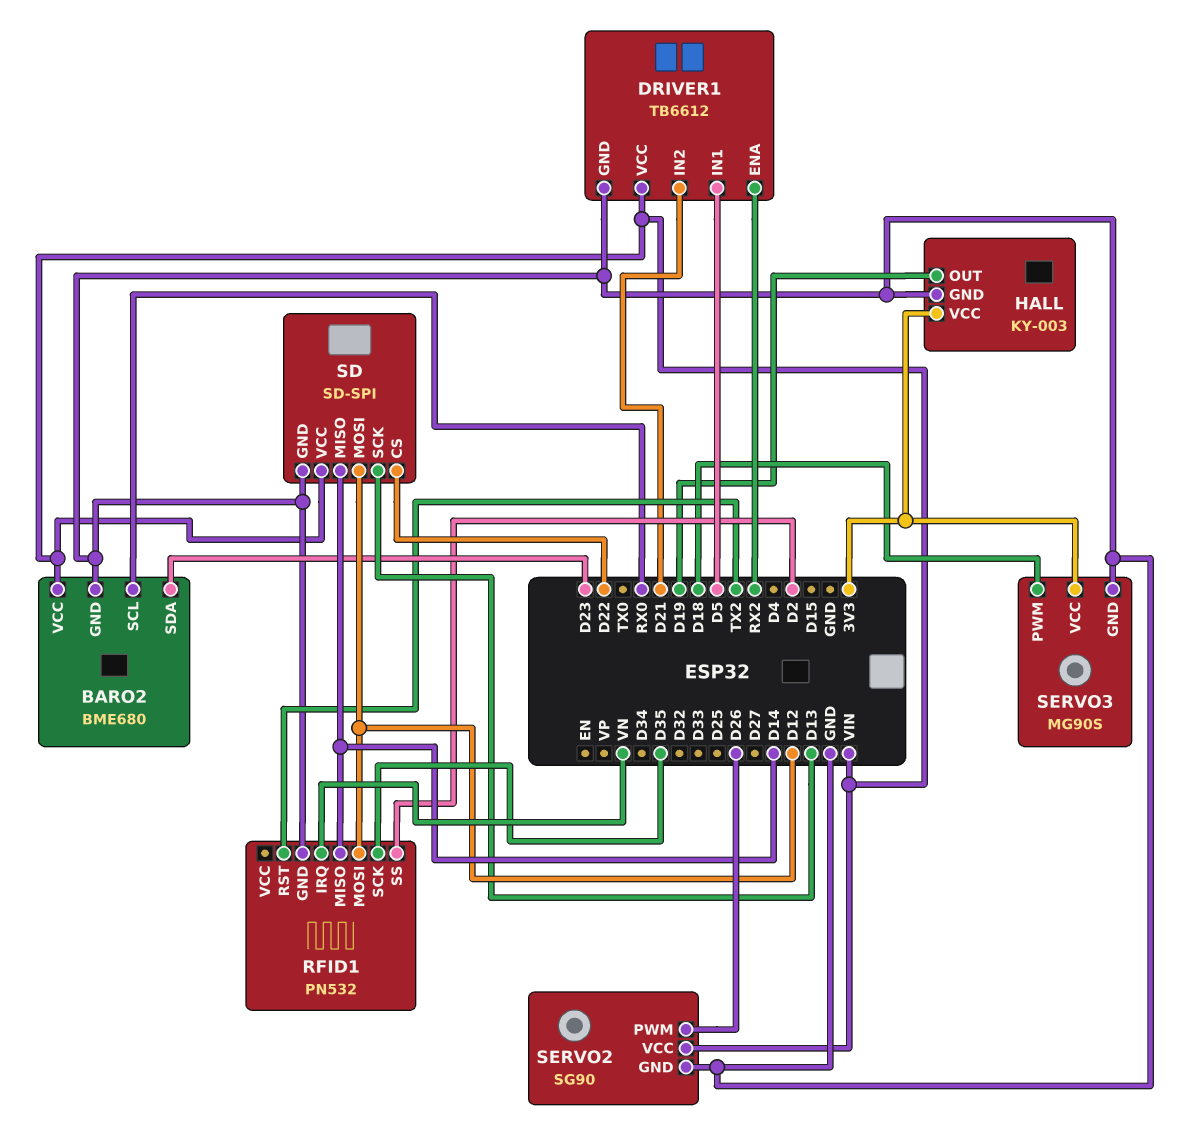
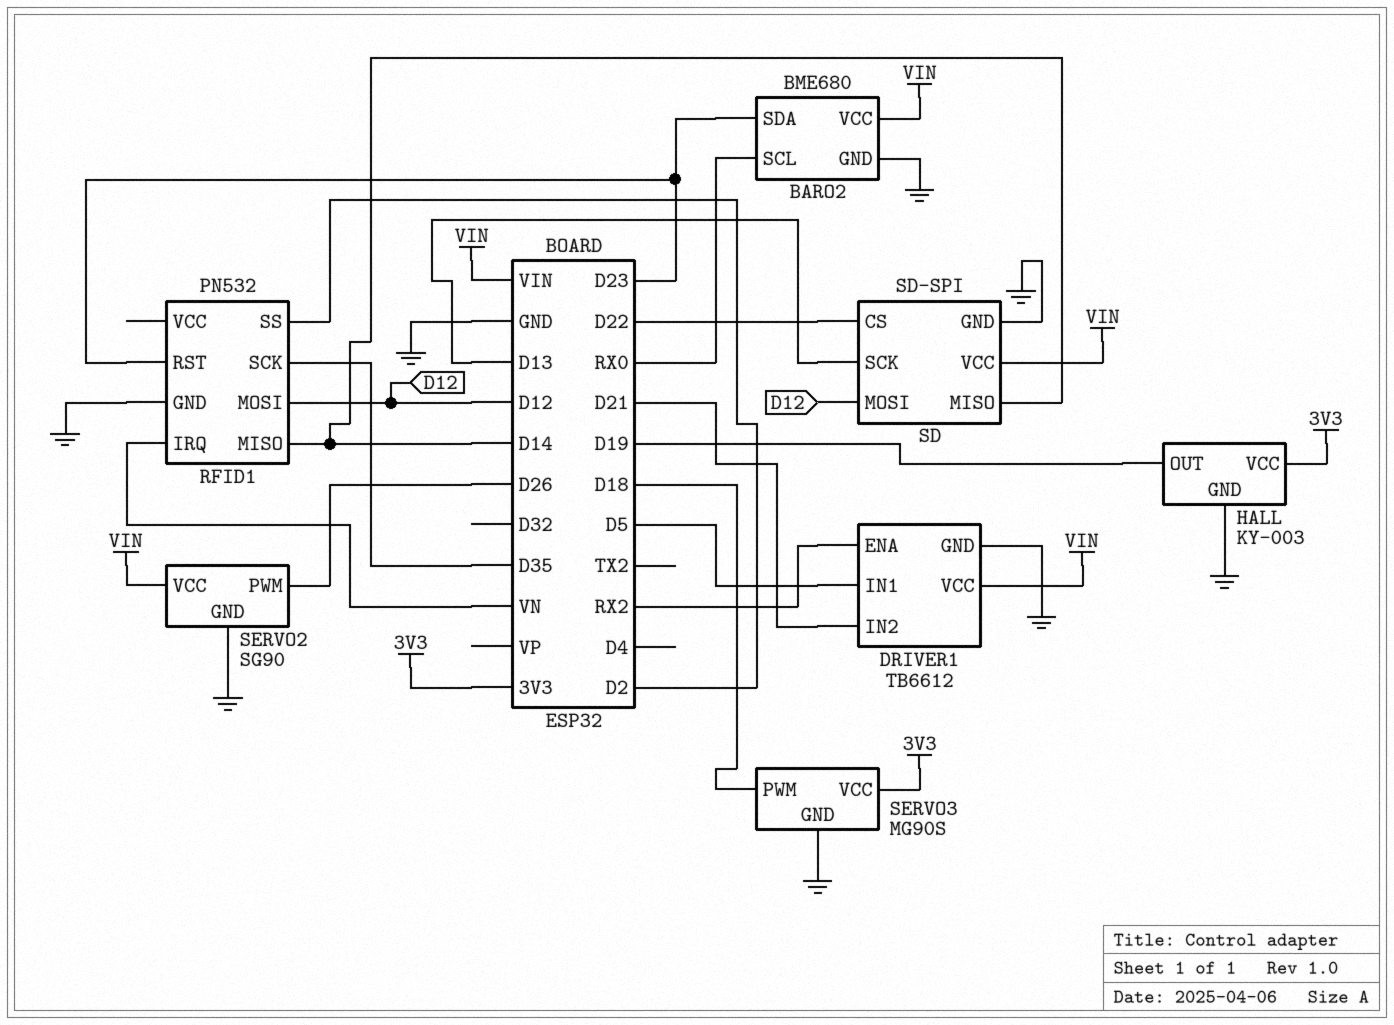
RFID1 pin RST: TX2 -> D23

